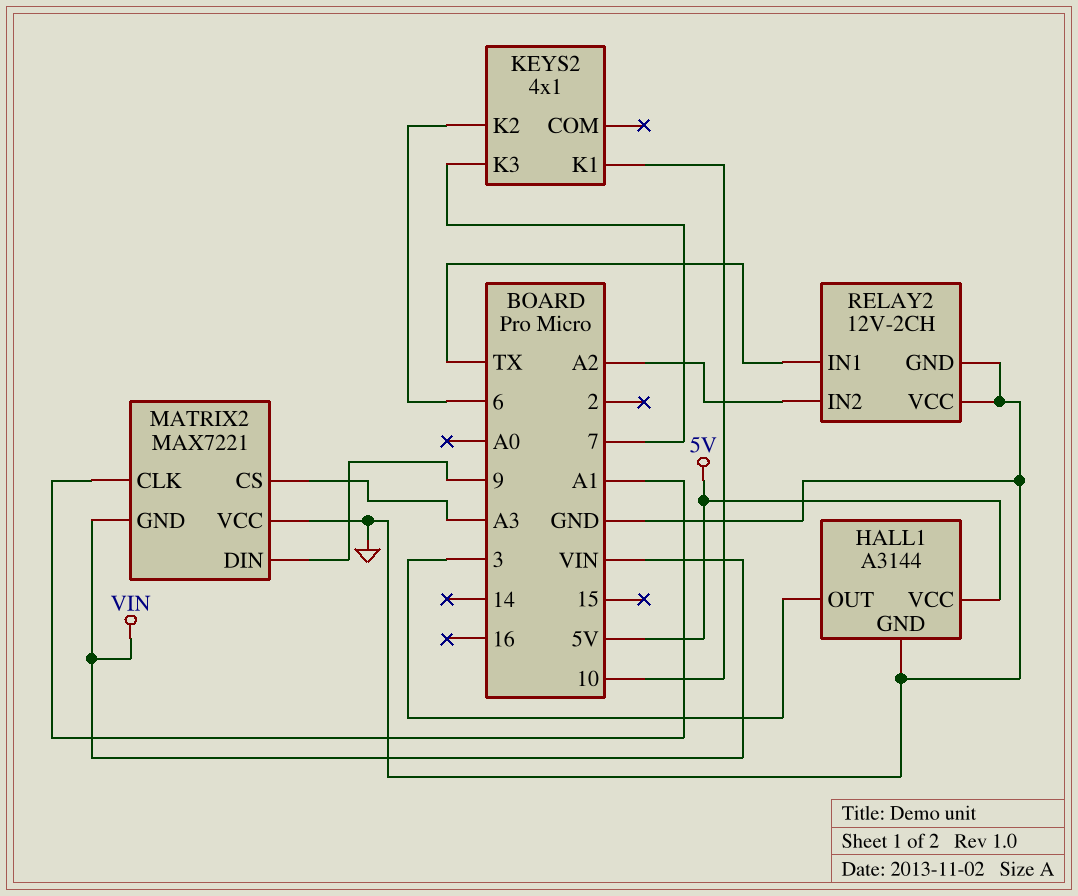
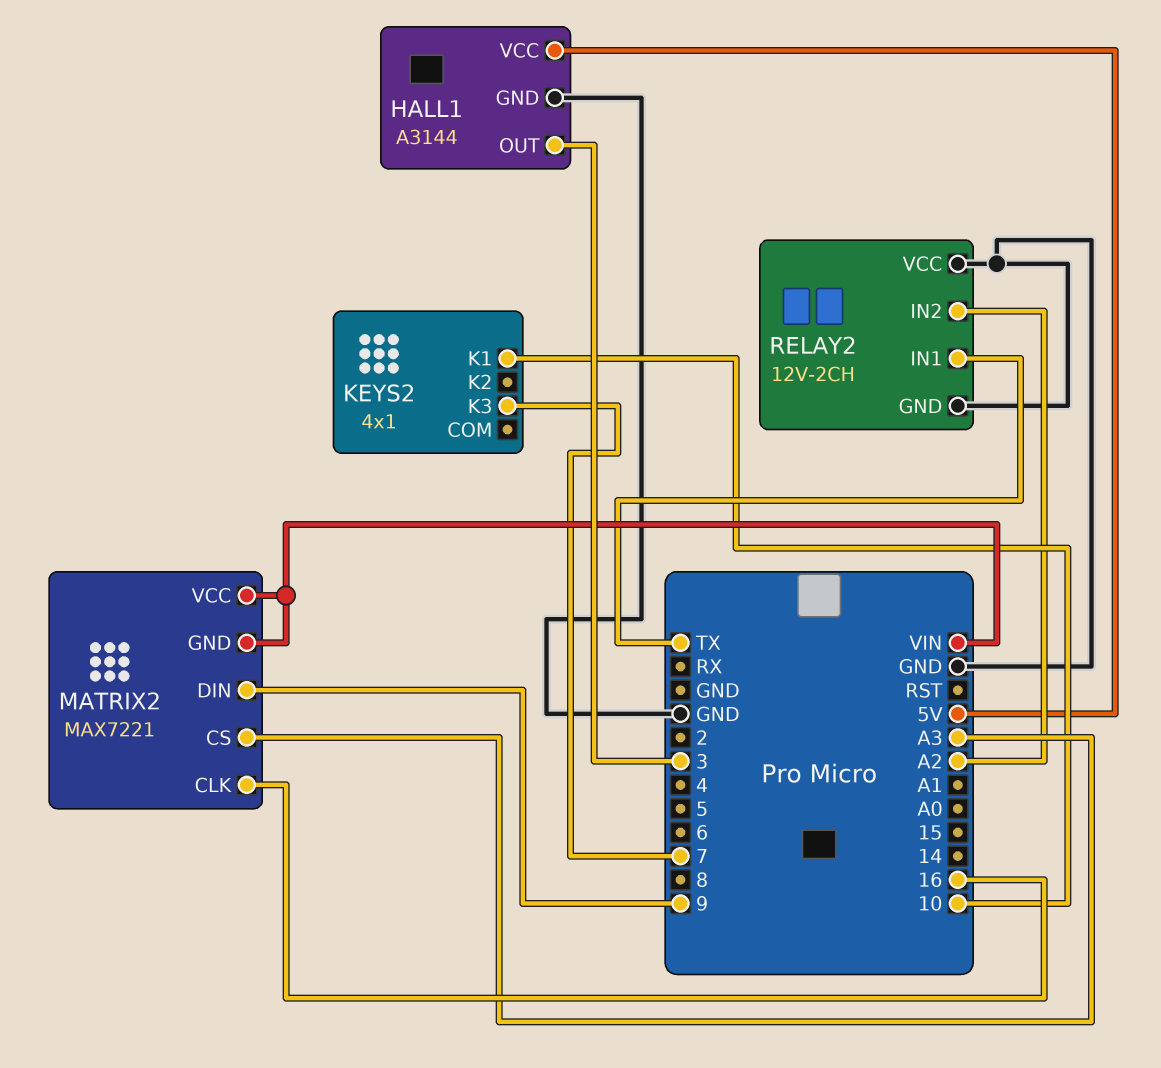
KEYS2 pin K2: 6 -> none
MATRIX2 pin CLK: A1 -> 16
MATRIX2 pin VCC: GND -> VIN

